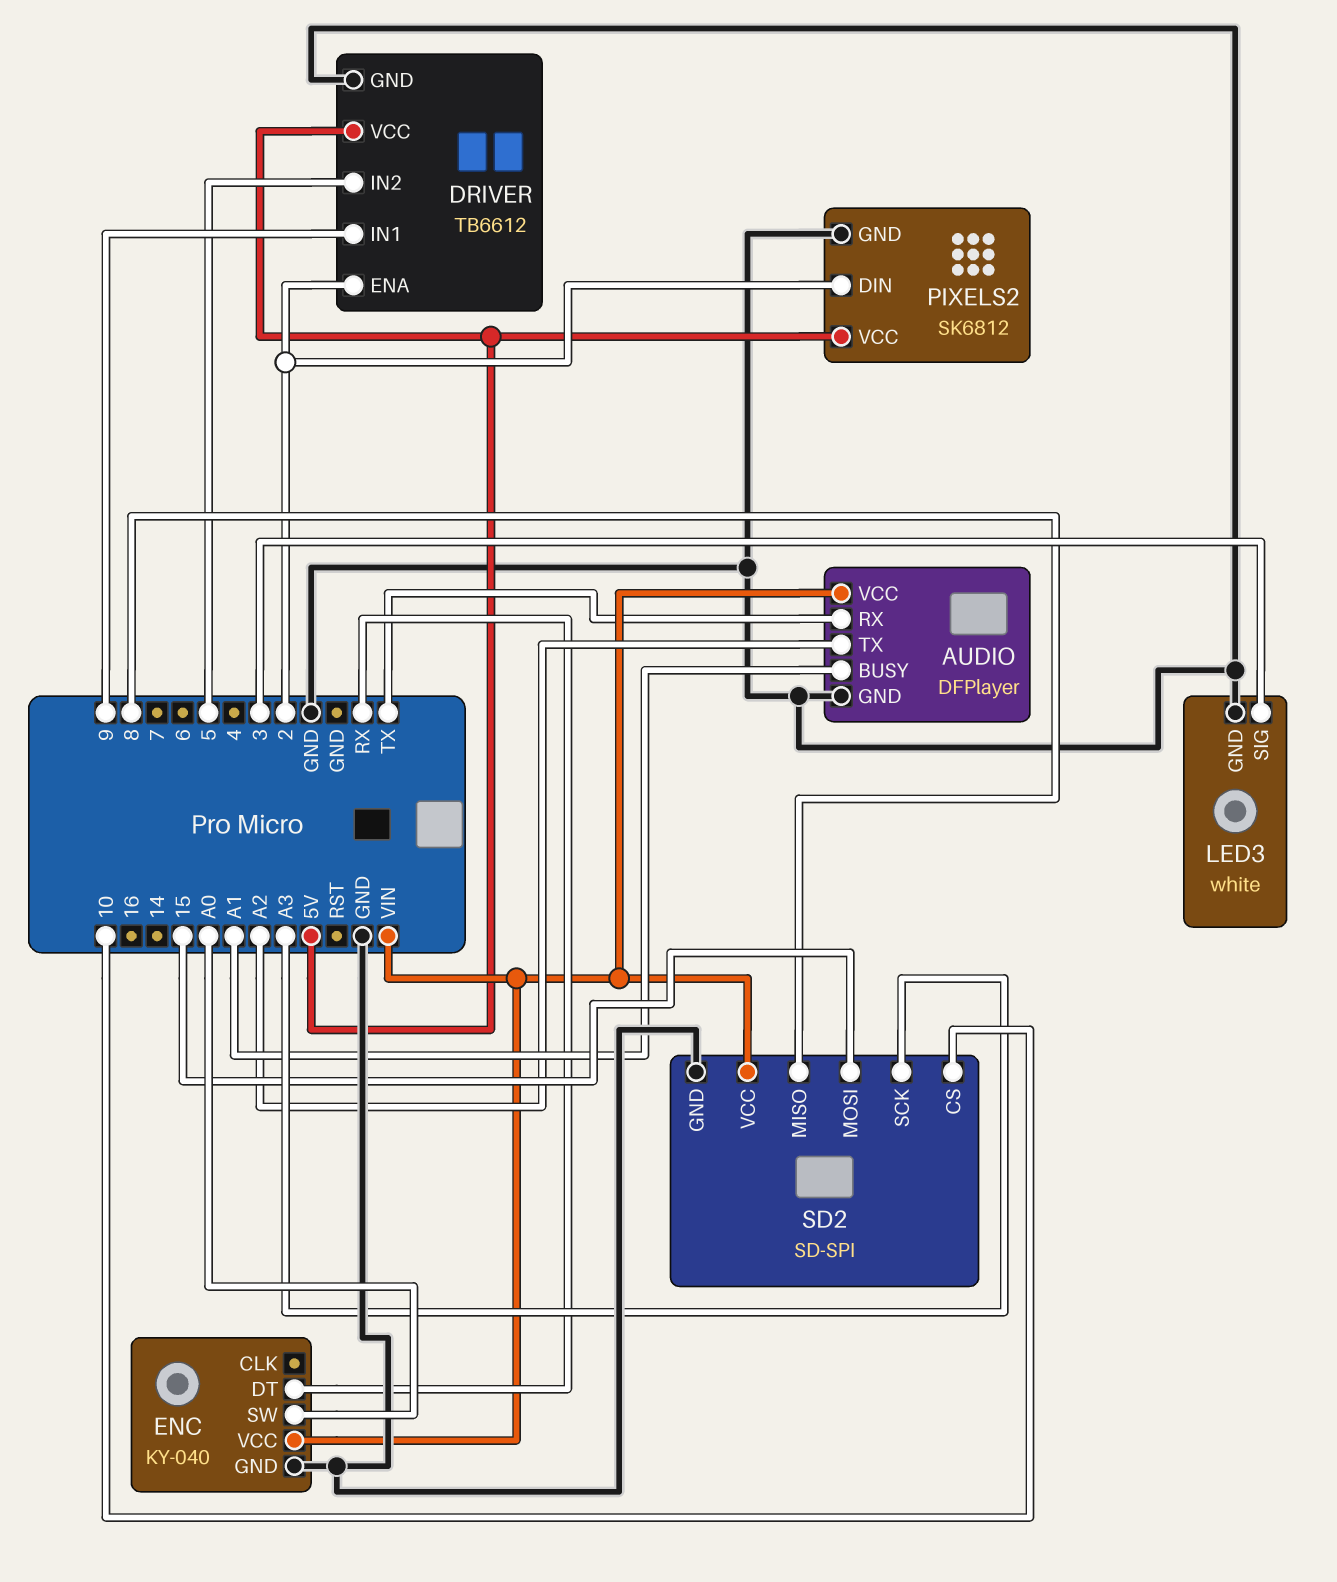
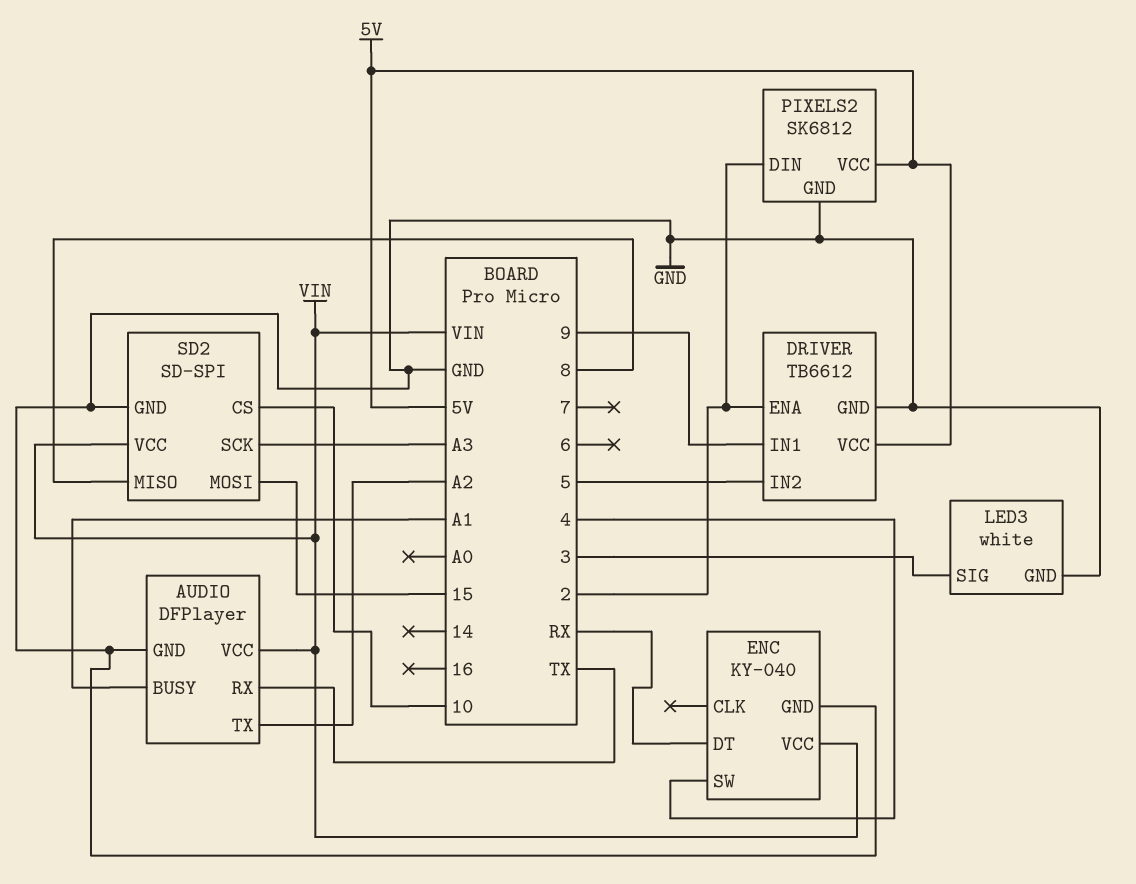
ENC pin SW: A0 -> 4

